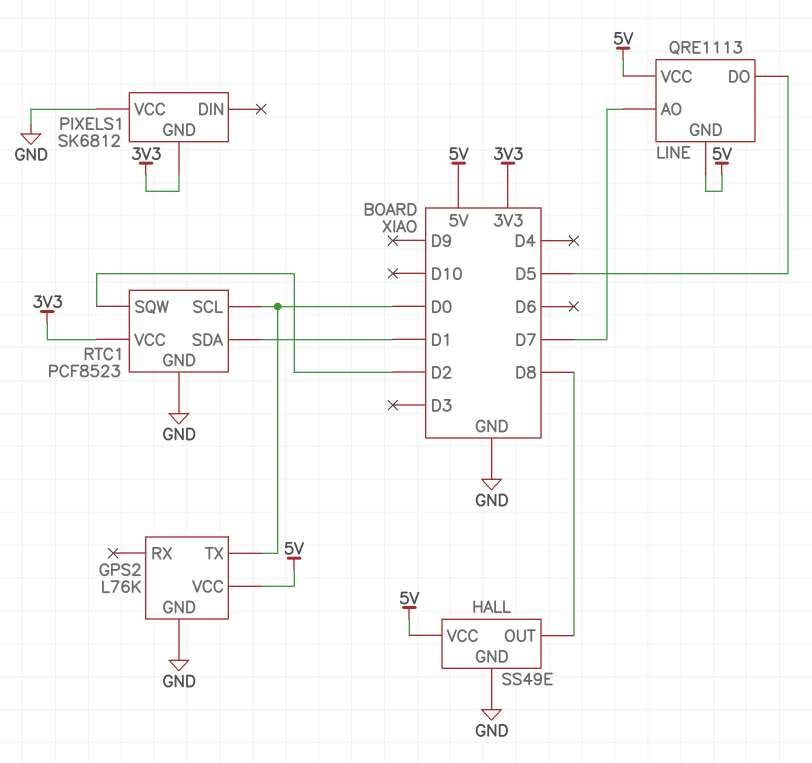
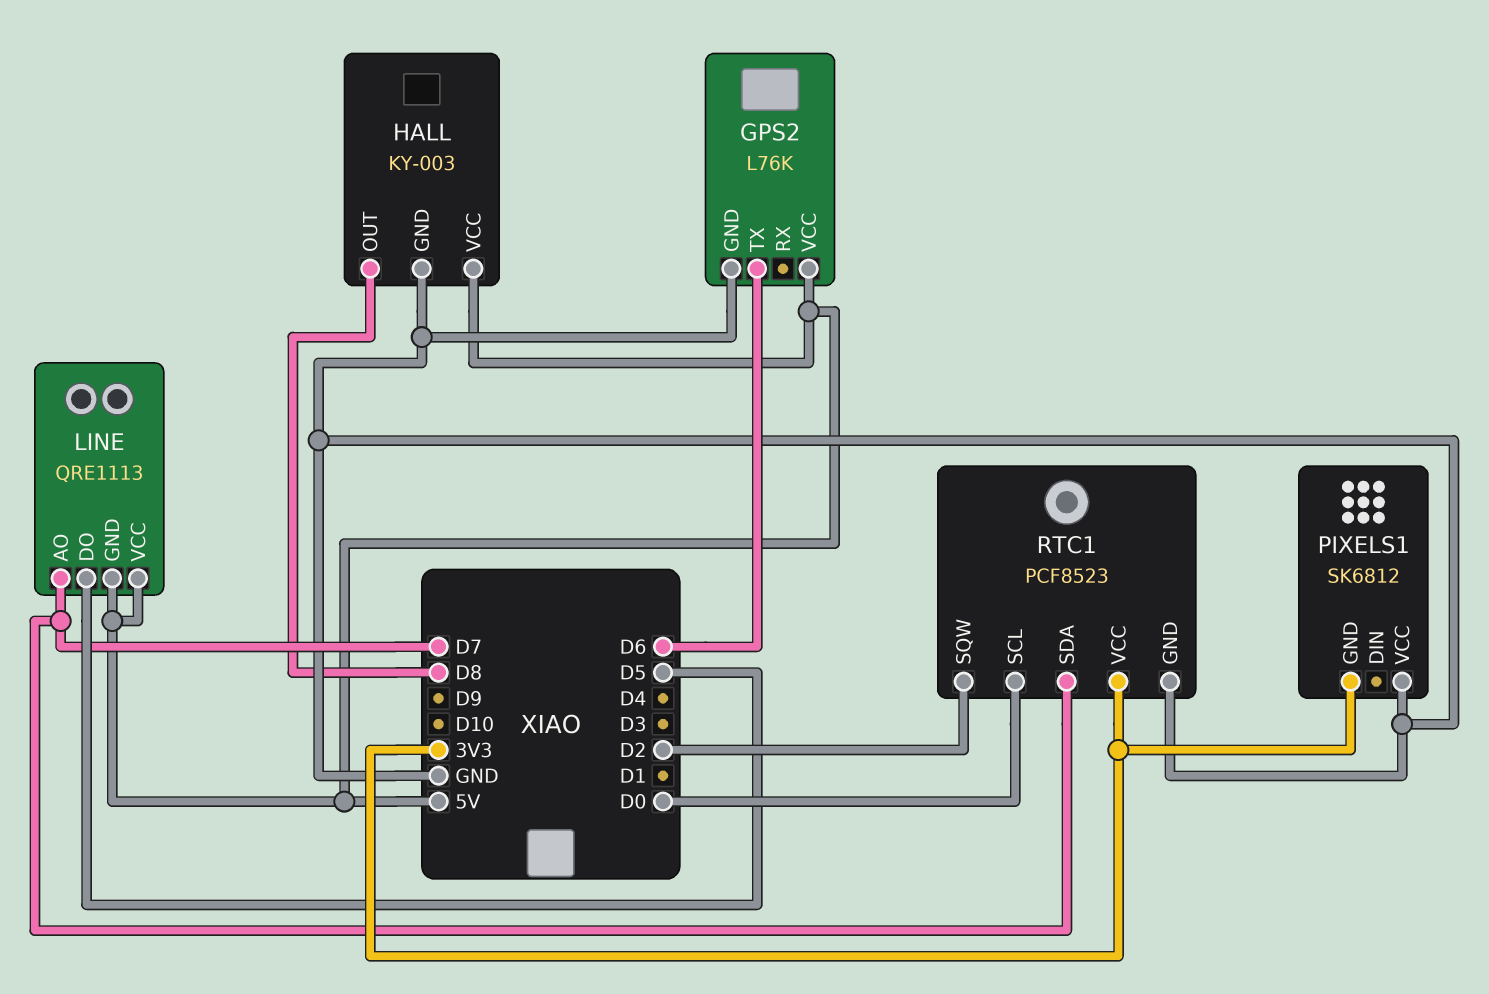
GPS2 pin TX: D0 -> D6
HALL: SS49E -> KY-003
RTC1 pin SDA: D1 -> D7

